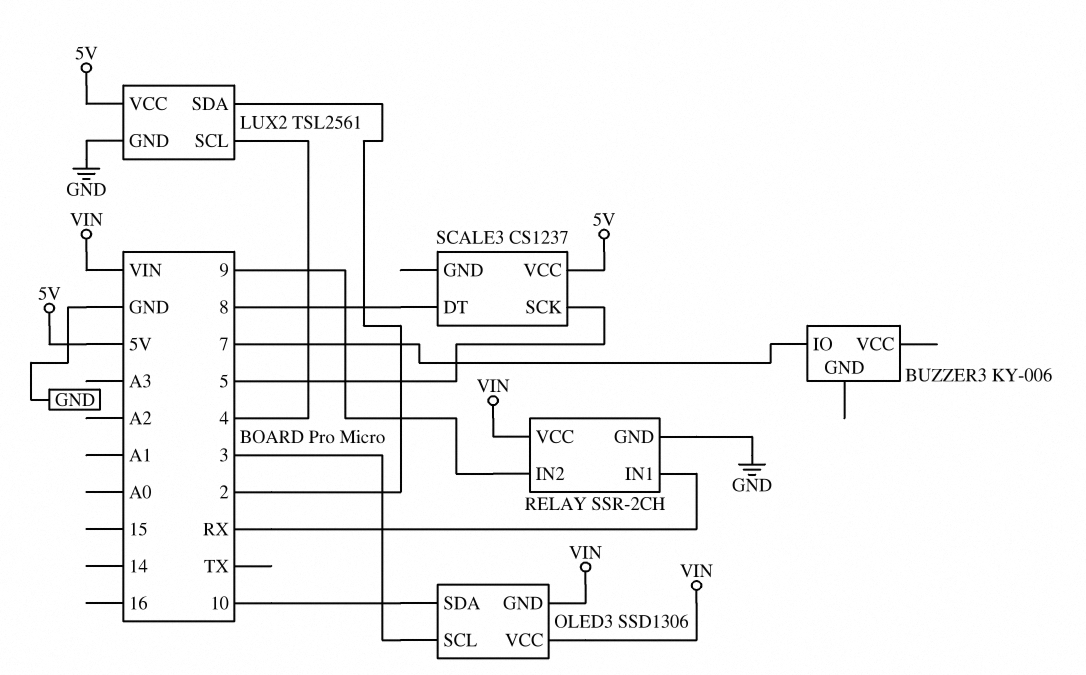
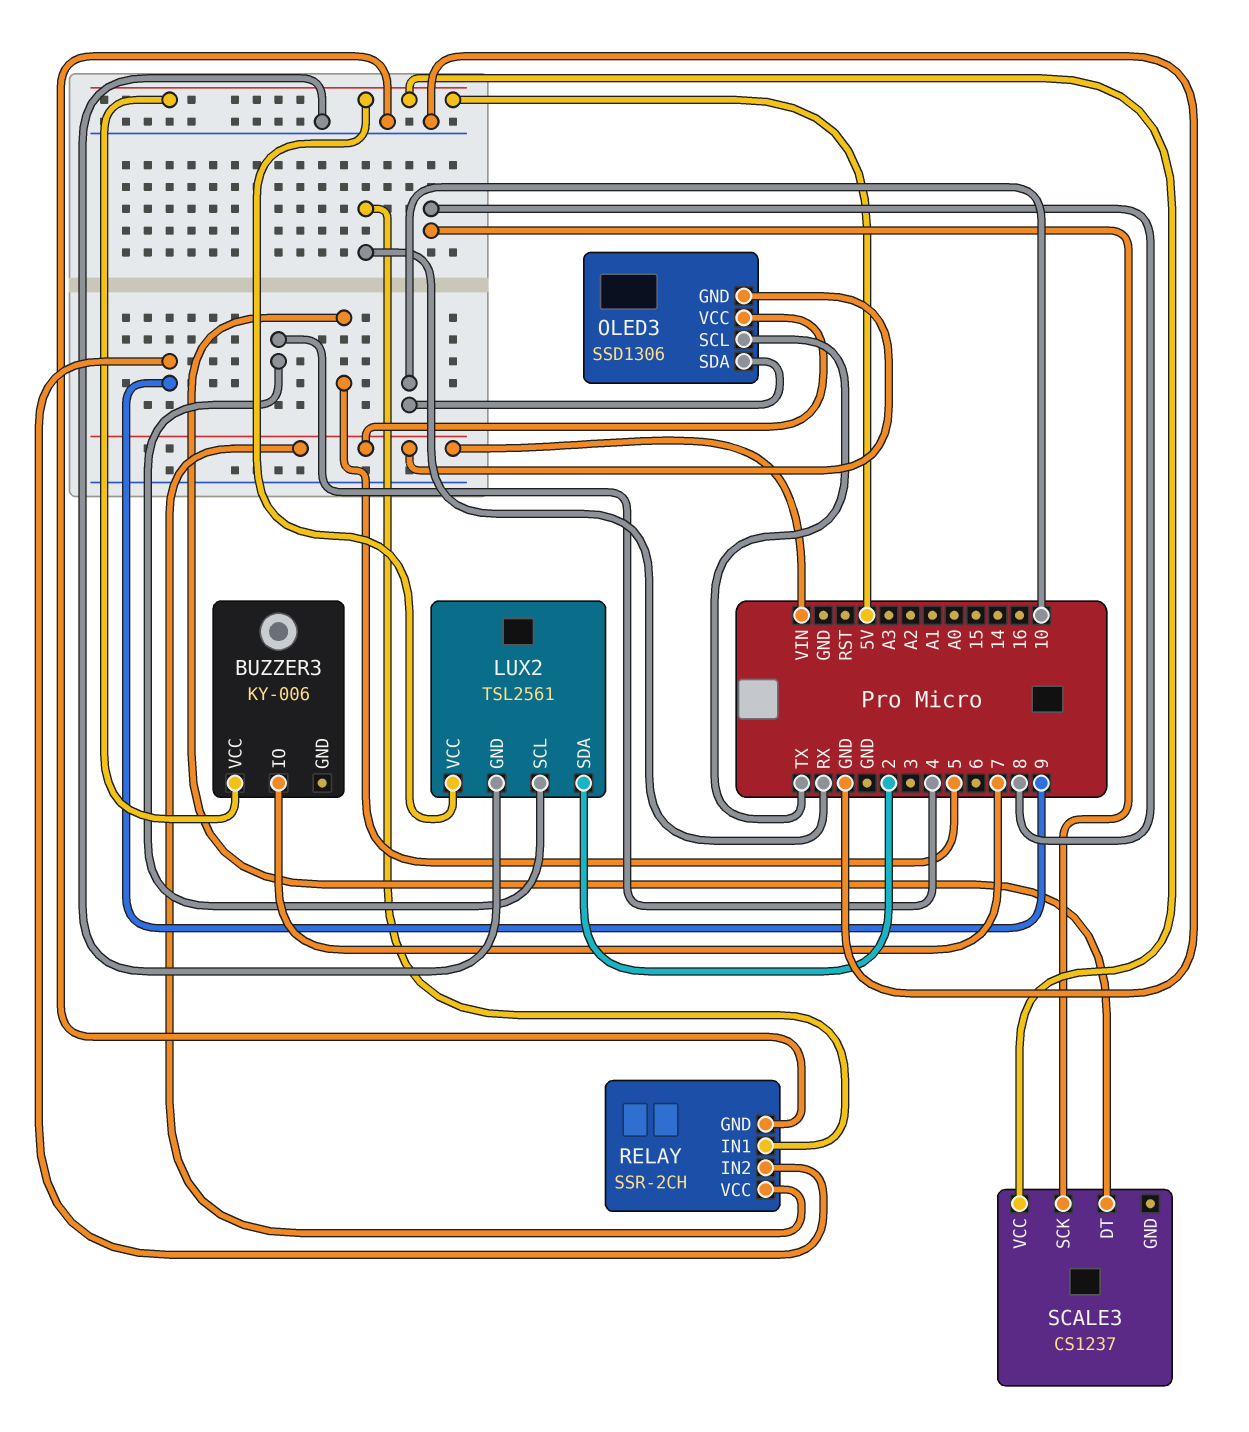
BUZZER3 pin VCC: none -> 5V
OLED3 pin SCL: 3 -> TX
SCALE3 pin DT: 8 -> 5
SCALE3 pin SCK: 5 -> 8

